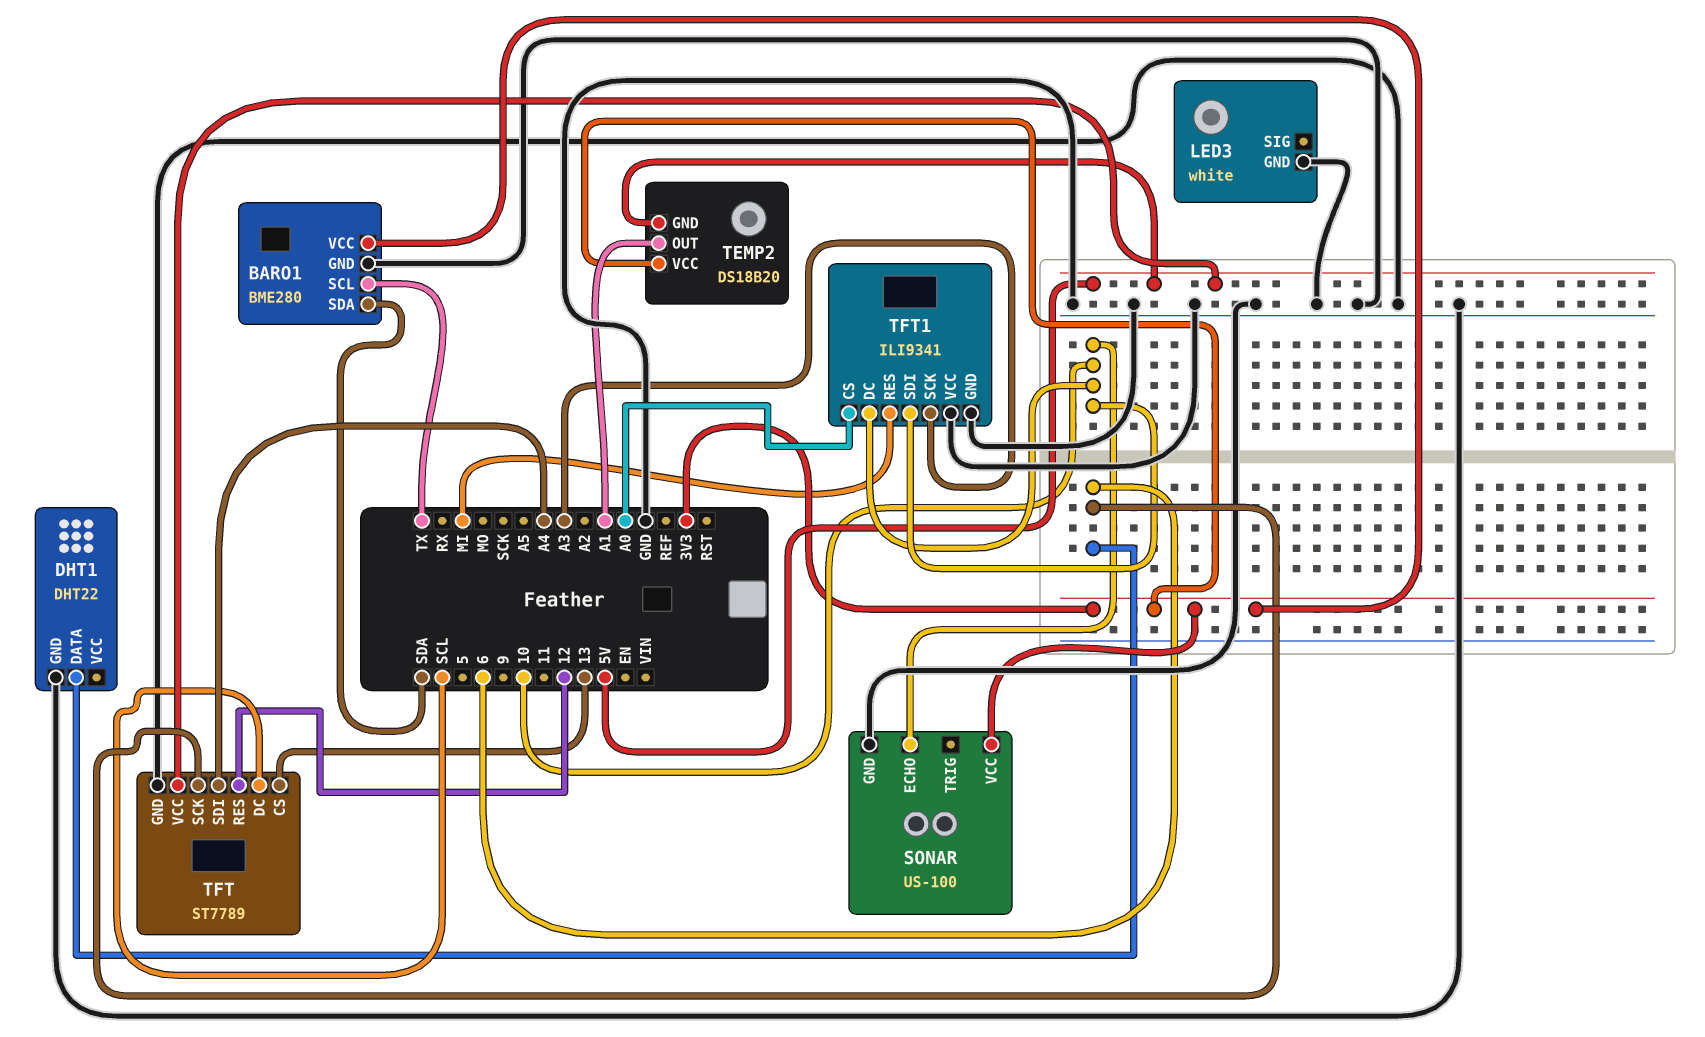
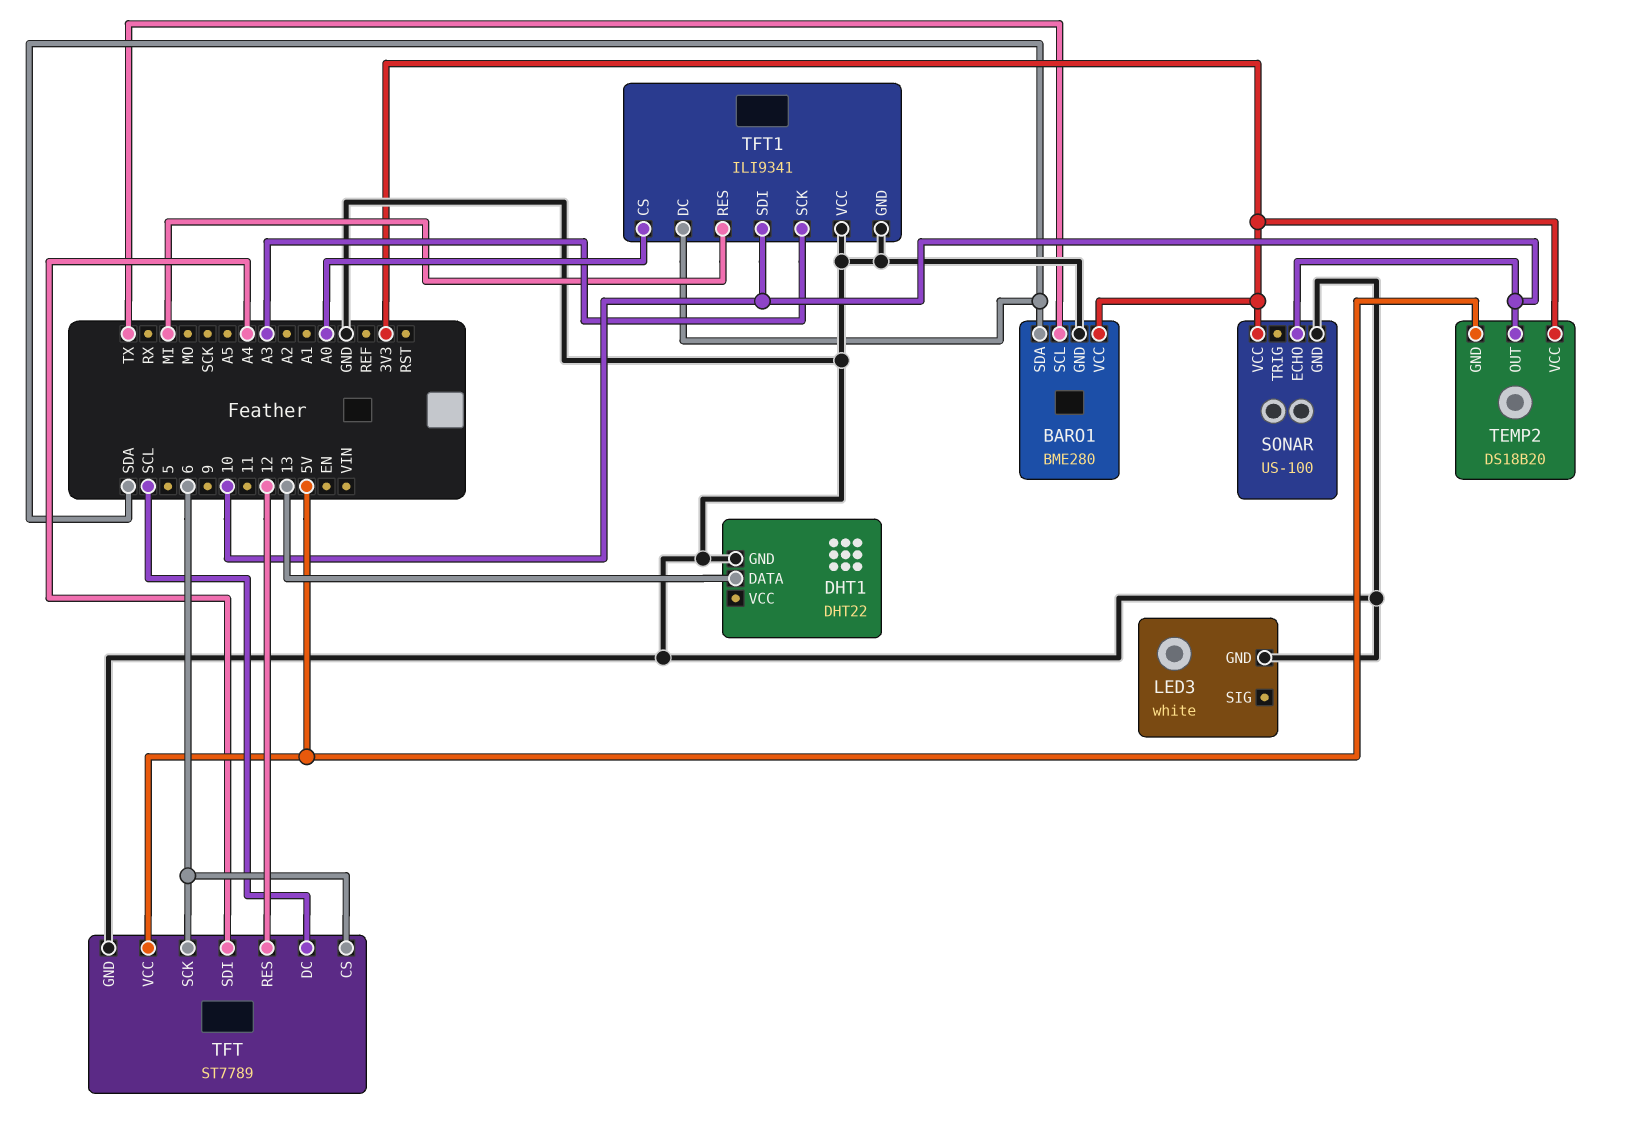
DHT1 pin DATA: 6 -> 13
TEMP2 pin OUT: A1 -> 10
TFT pin CS: 13 -> 6
TFT1 pin DC: 10 -> SDA

